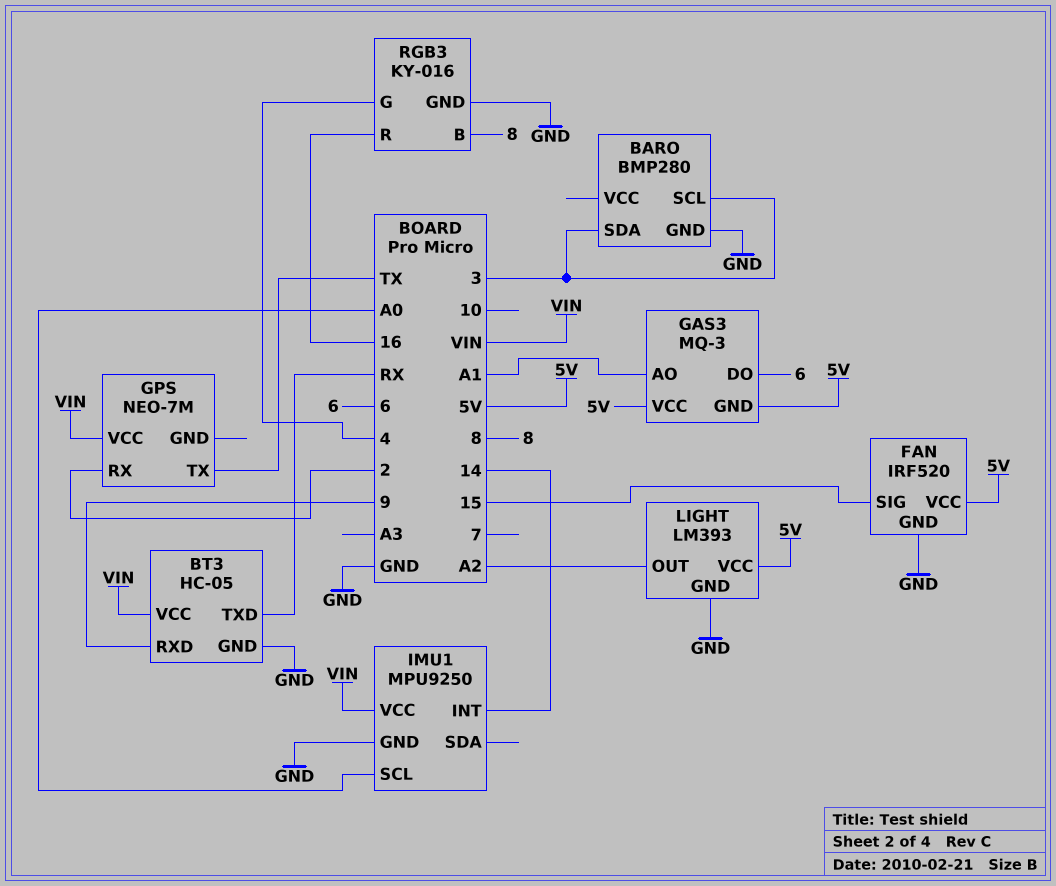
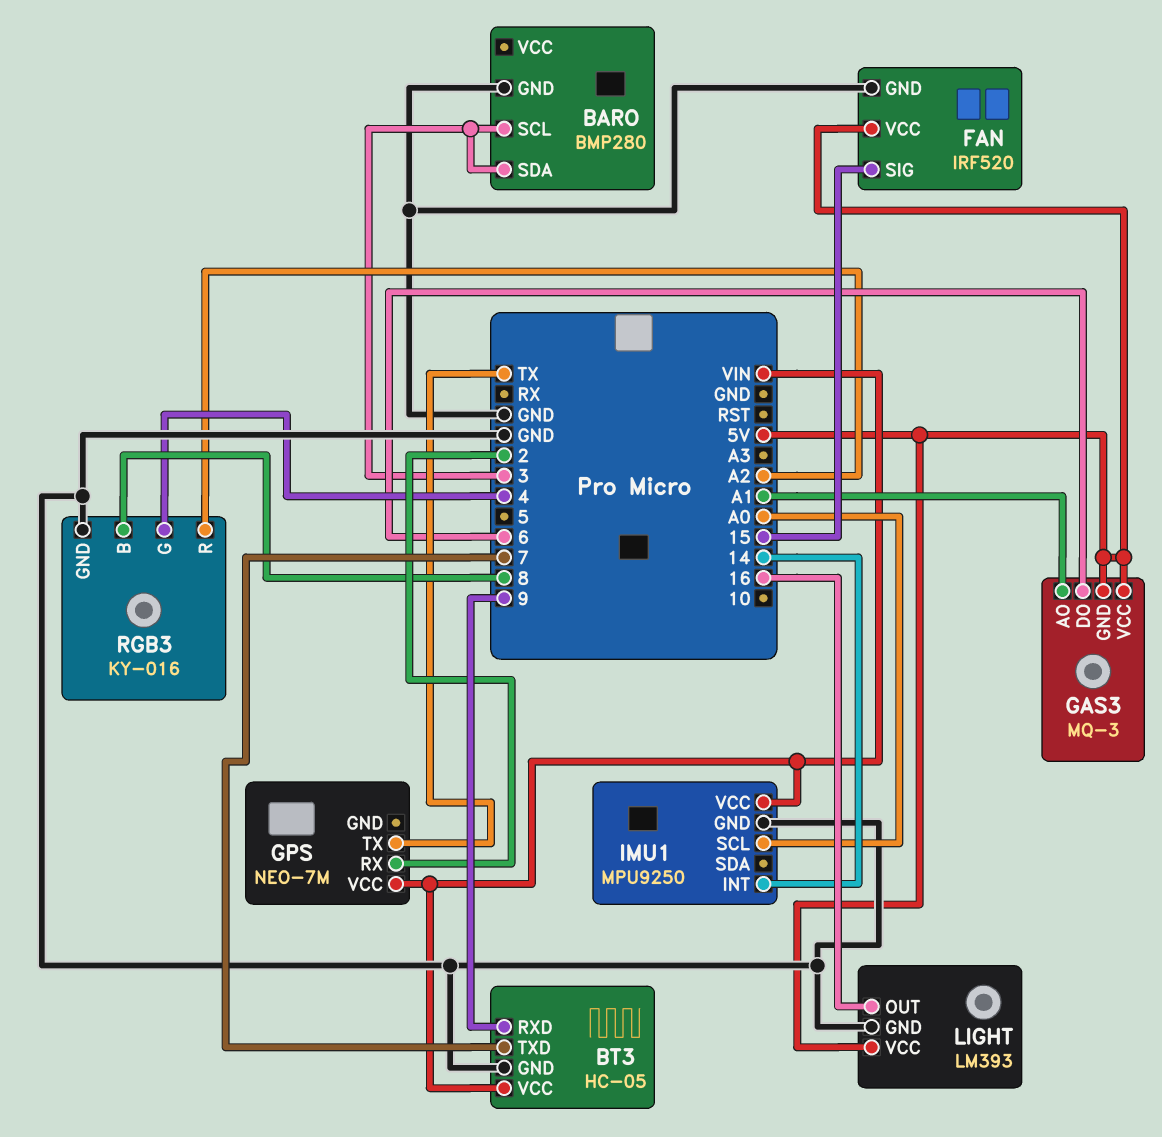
BT3 pin TXD: RX -> 7
LIGHT pin OUT: A2 -> 16
RGB3 pin R: 16 -> A2

